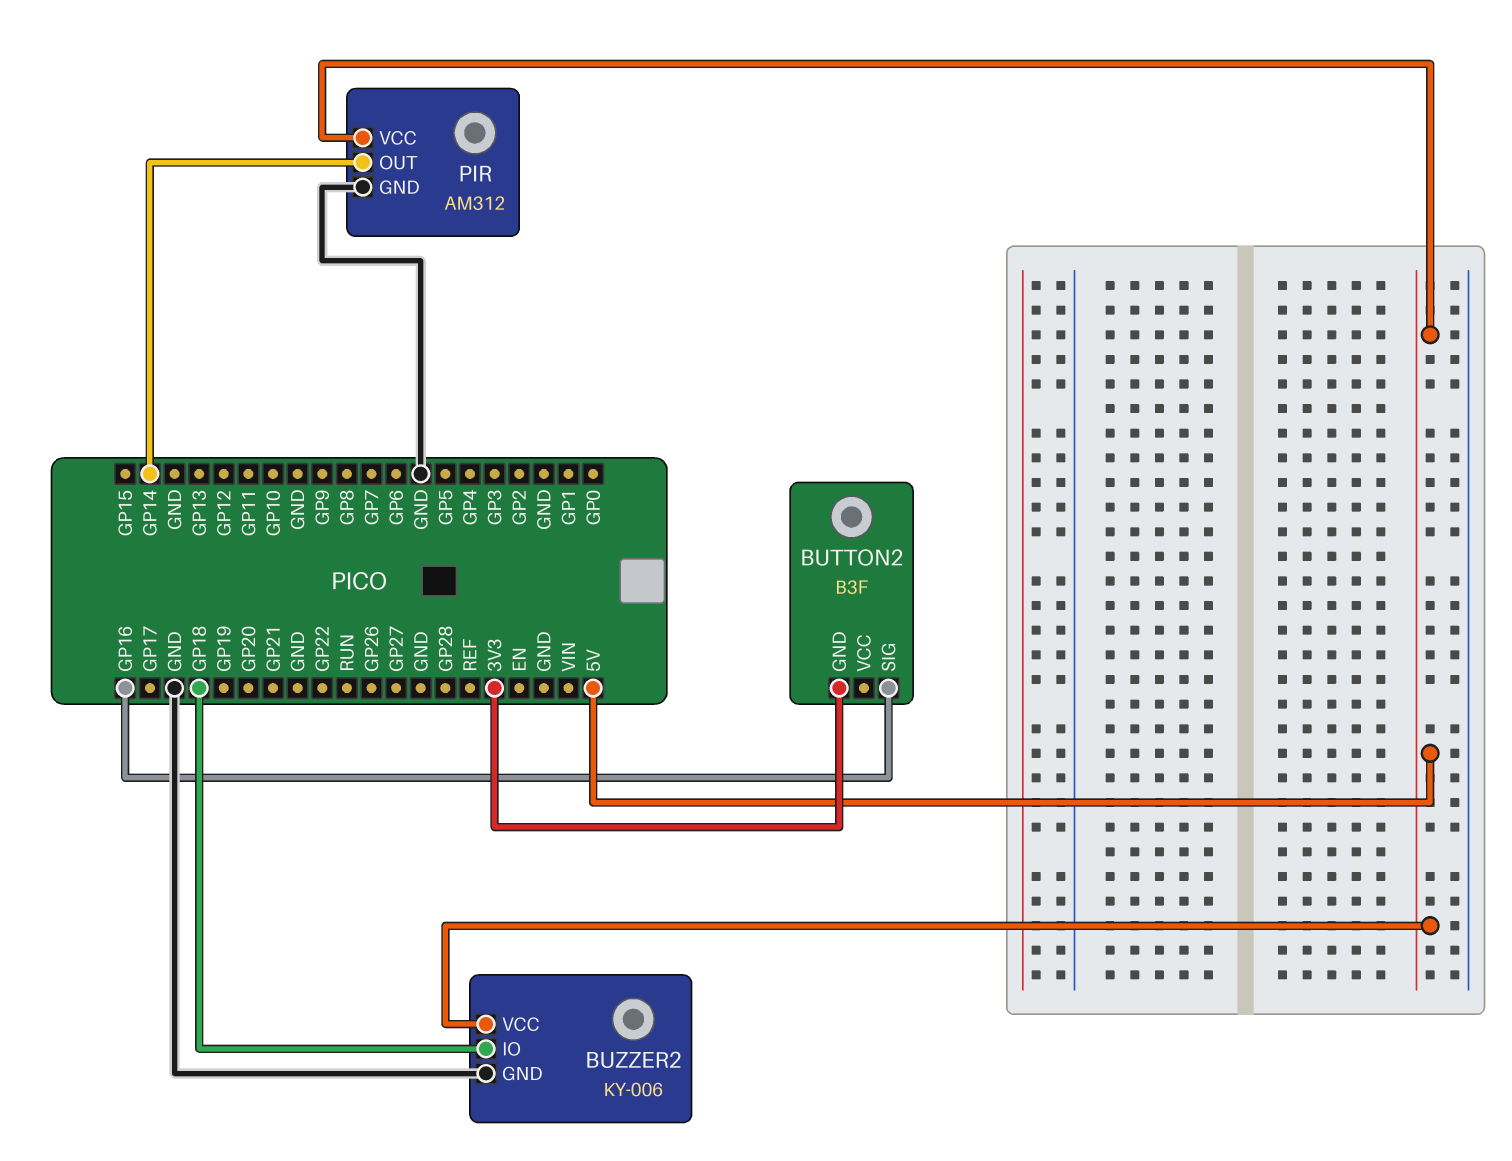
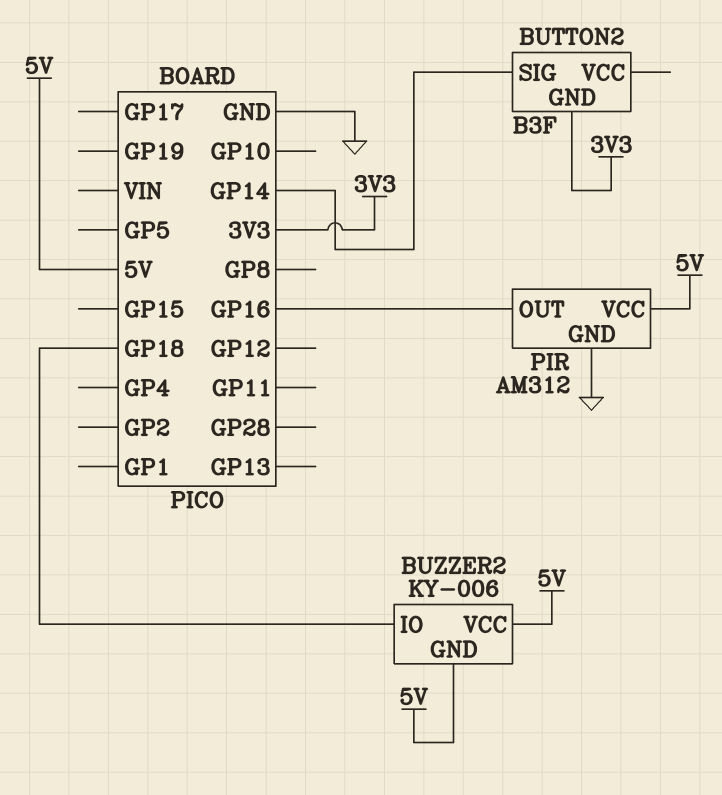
BUTTON2 pin SIG: GP16 -> GP14
BUZZER2 pin GND: GND -> 5V
PIR pin OUT: GP14 -> GP16

